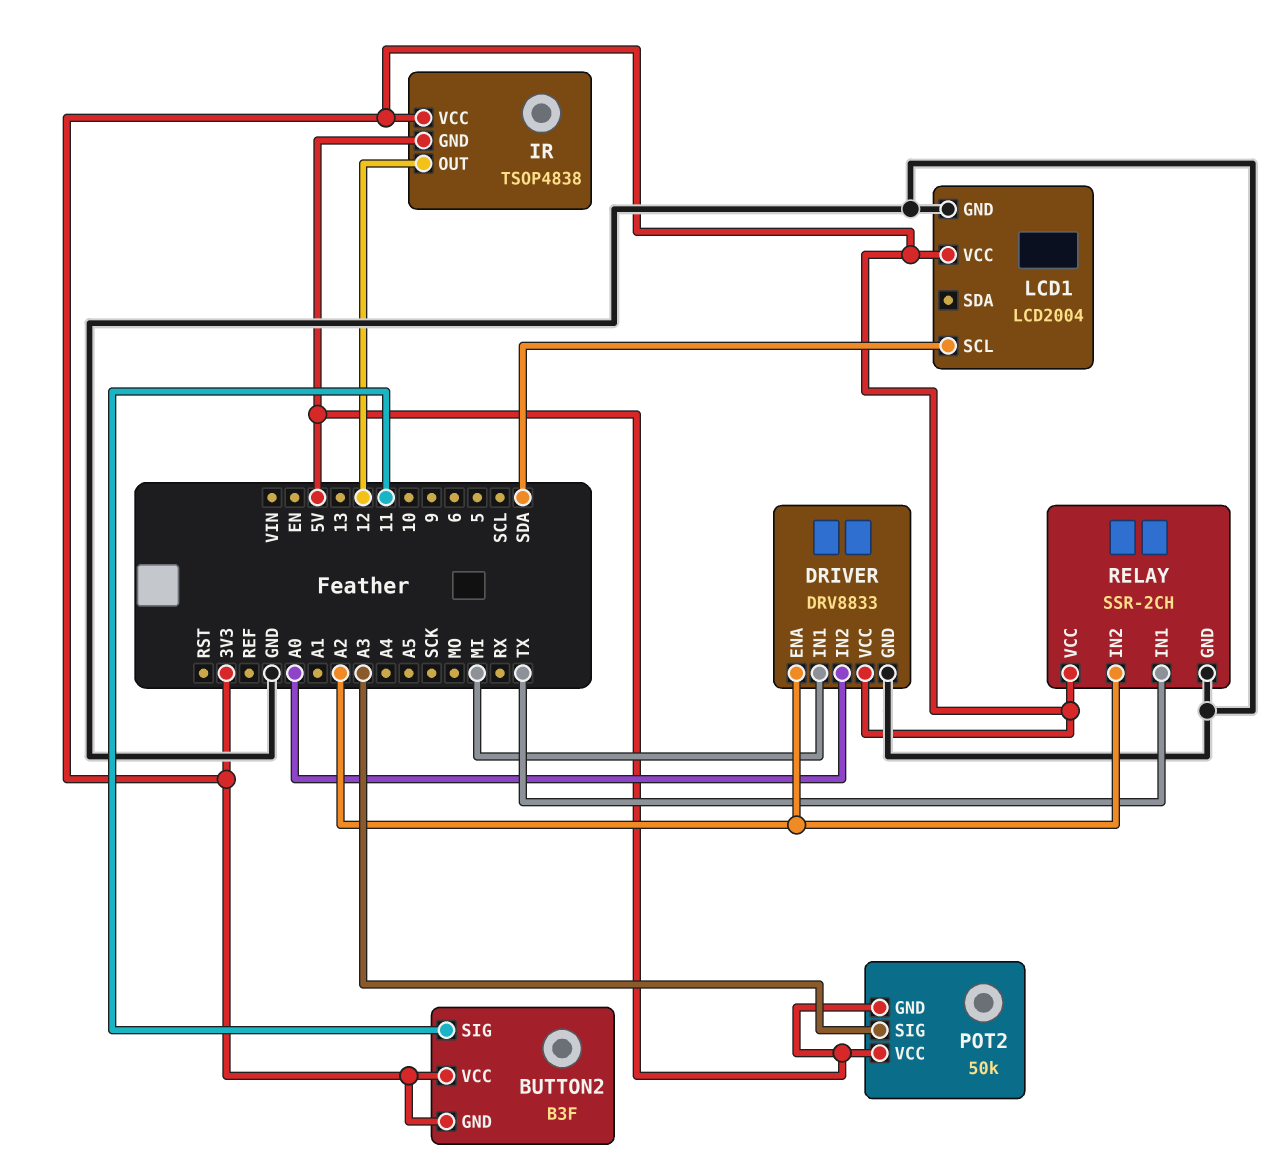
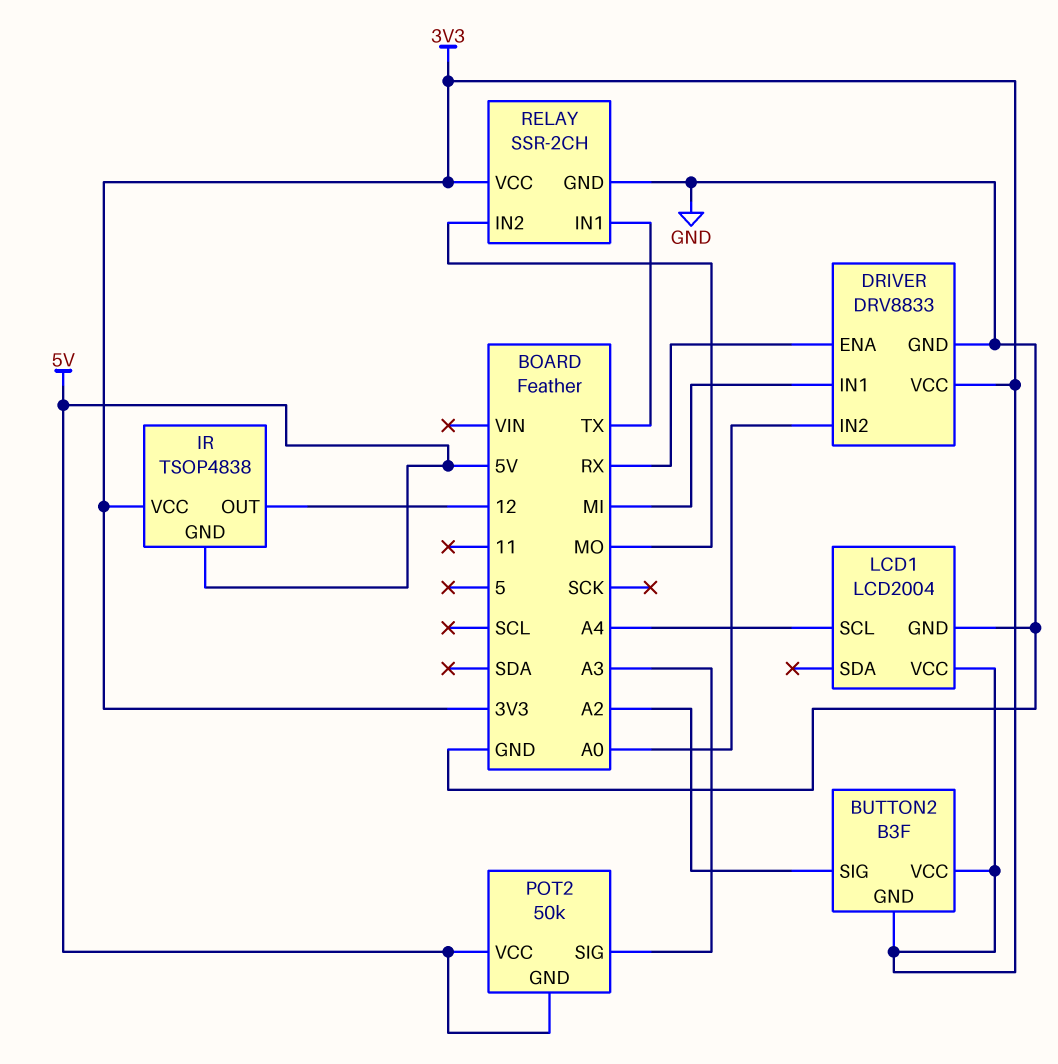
BUTTON2 pin SIG: 11 -> A2
DRIVER pin ENA: A2 -> RX
LCD1 pin SCL: SDA -> A4
RELAY pin IN2: A2 -> MO

